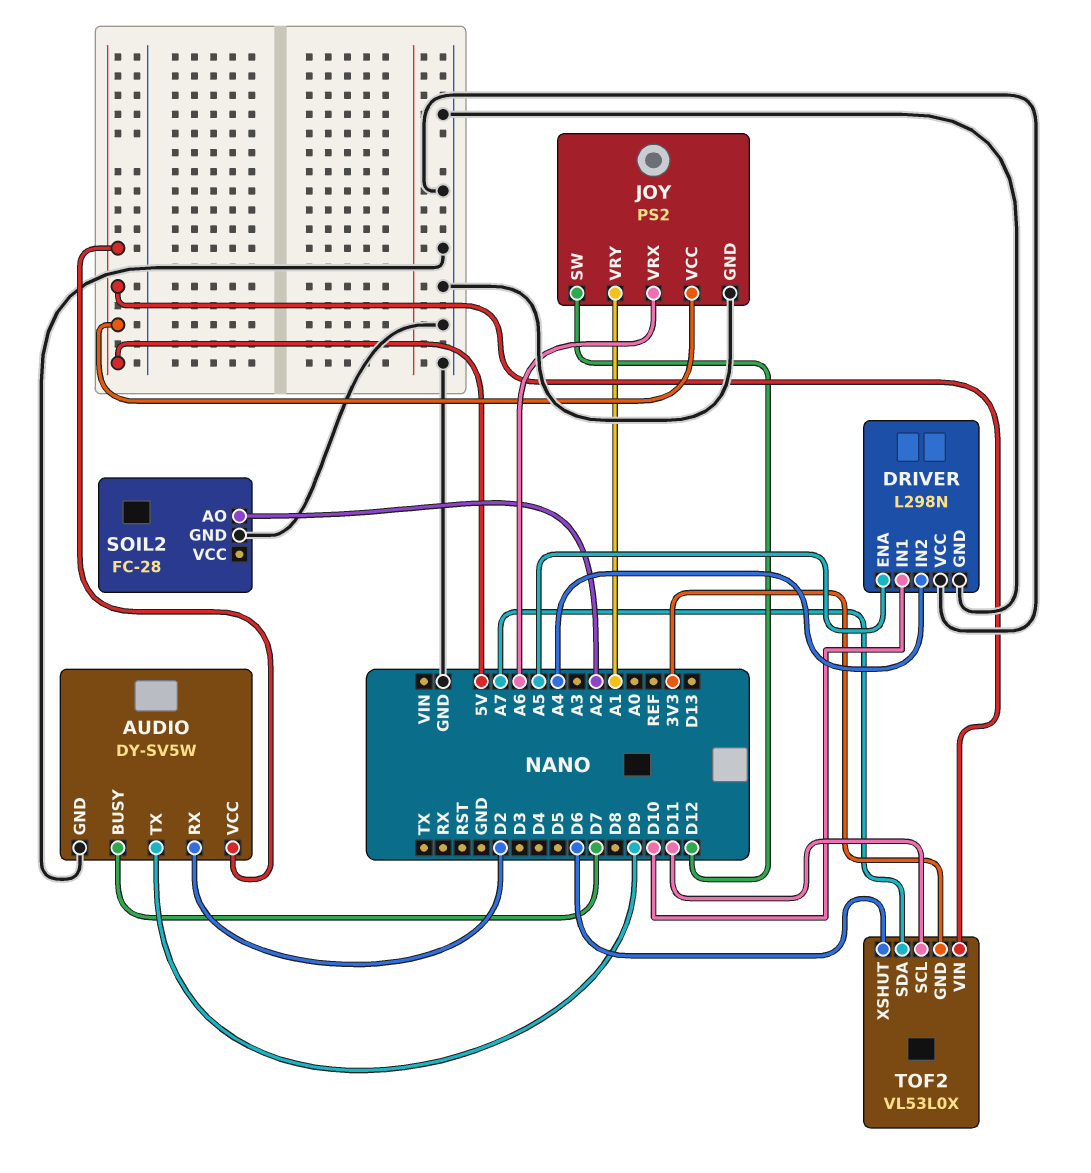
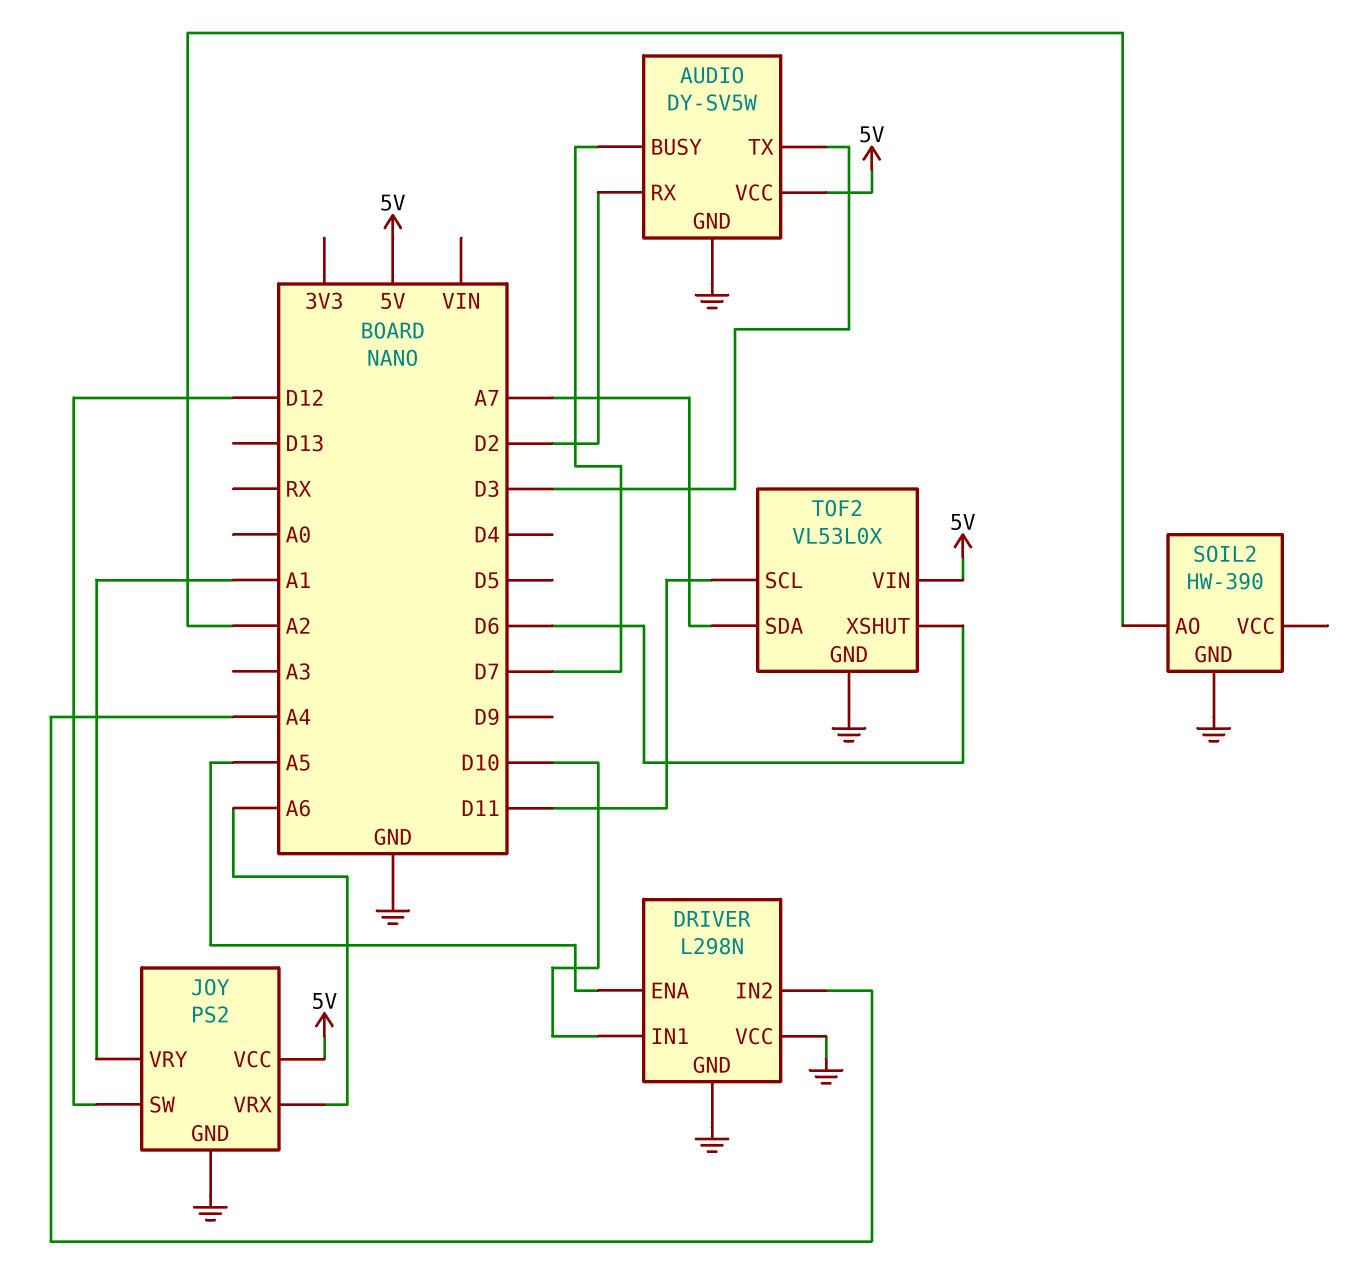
AUDIO pin TX: D9 -> D3
SOIL2: FC-28 -> HW-390
TOF2 pin GND: 3V3 -> GND

